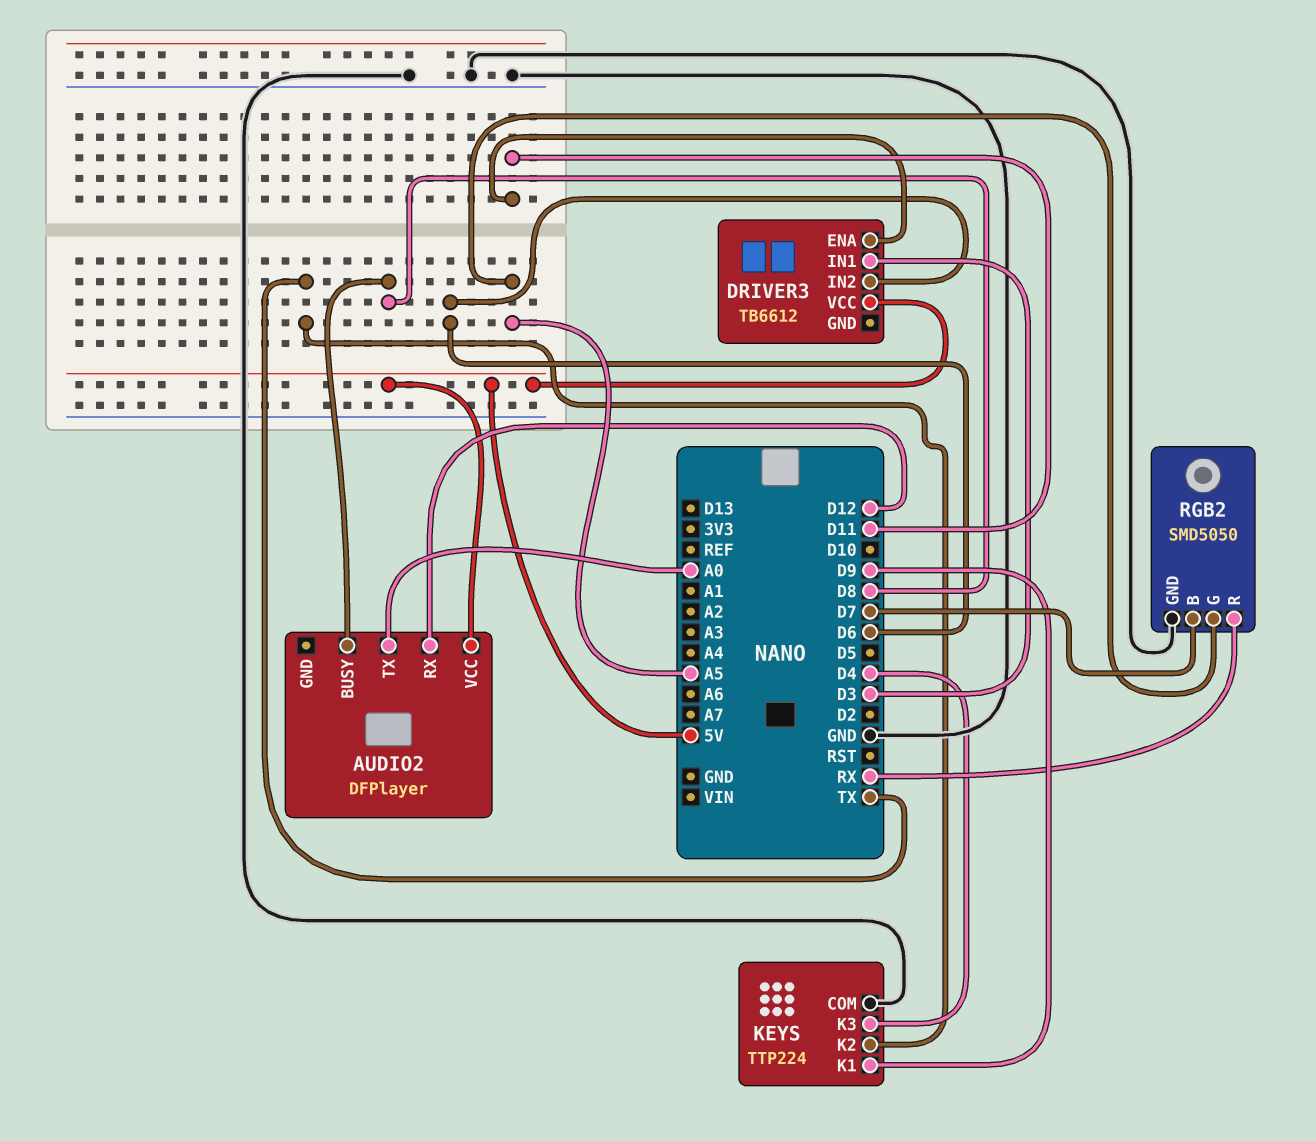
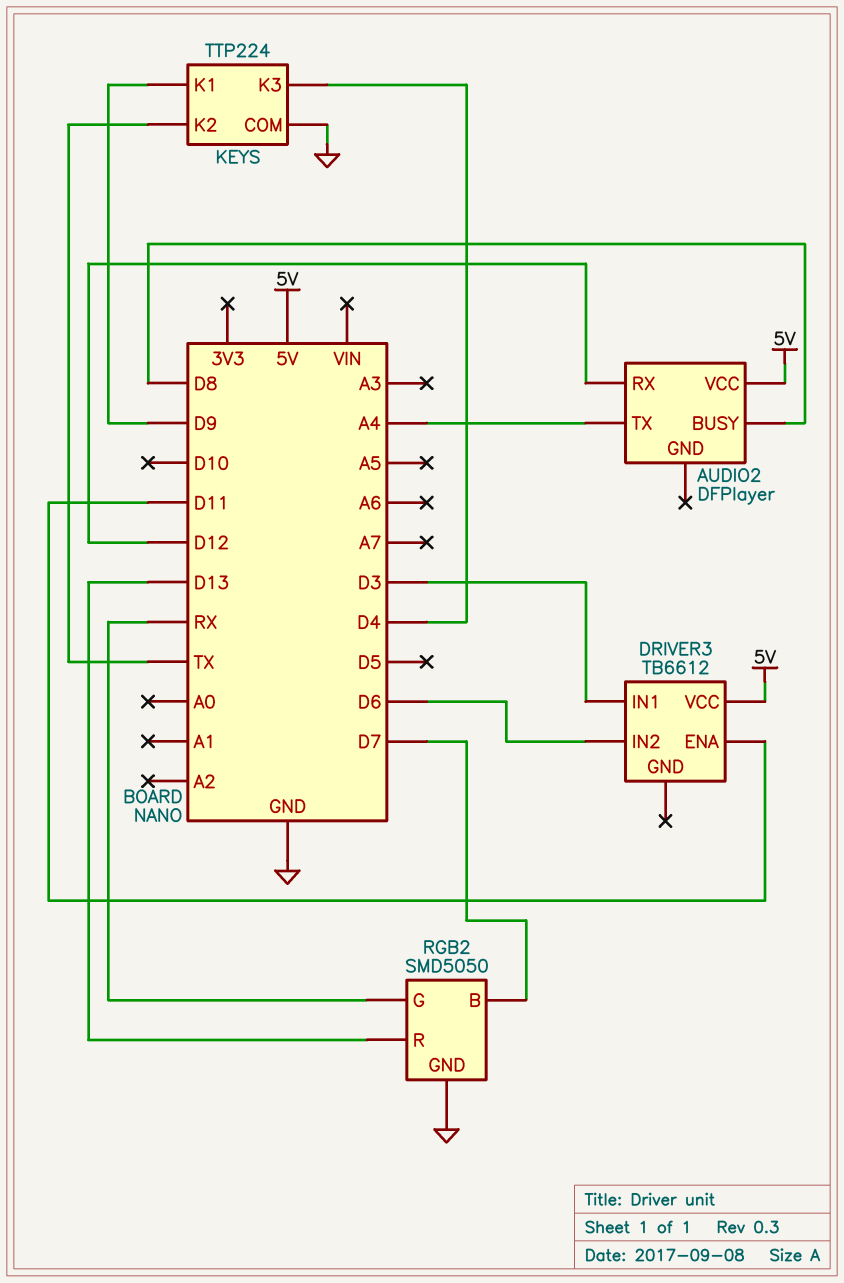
AUDIO2 pin TX: A0 -> A4
RGB2 pin G: A5 -> RX
RGB2 pin R: RX -> D13

